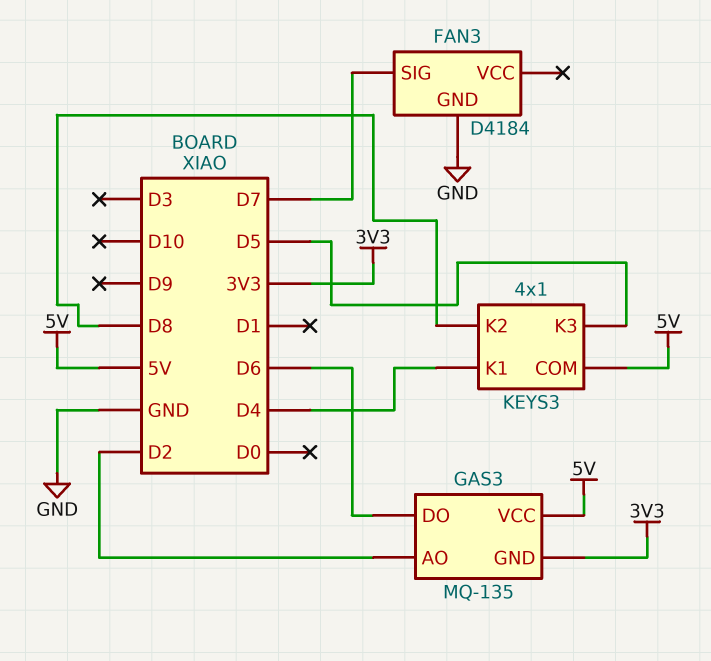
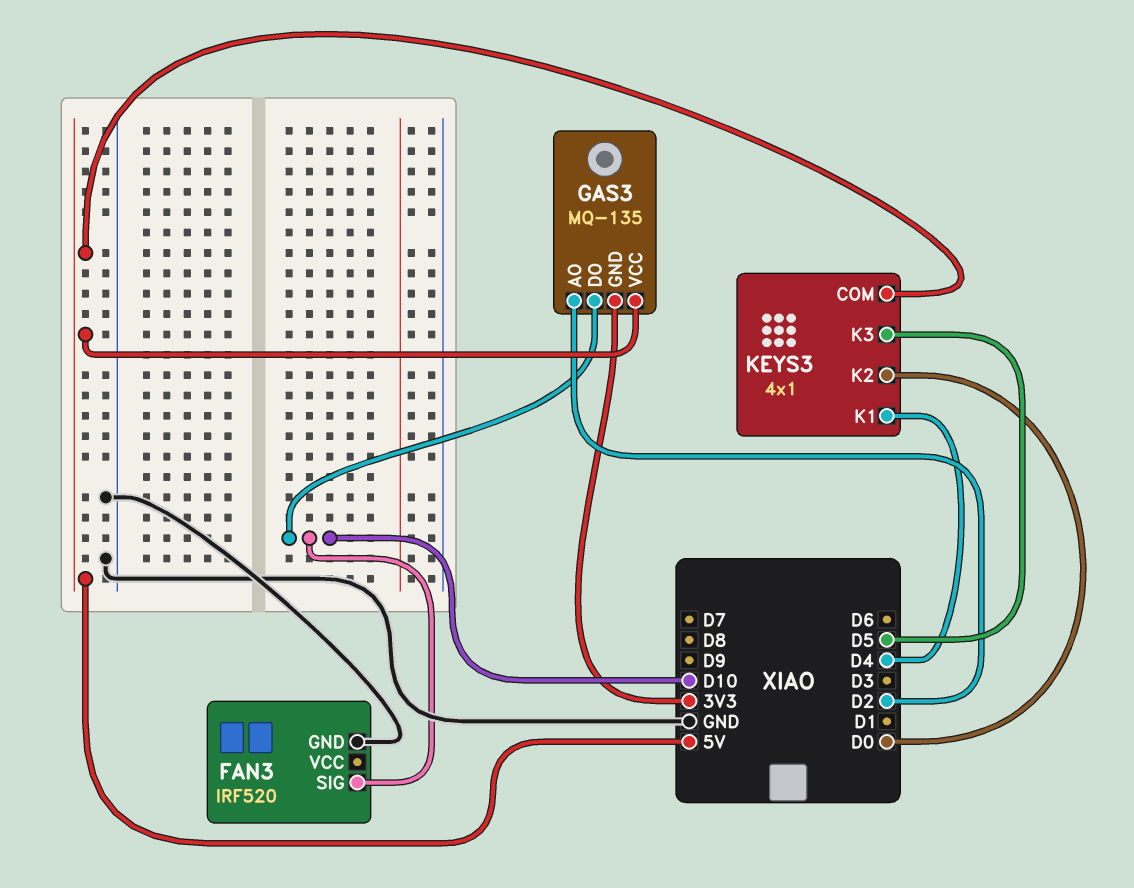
FAN3: D4184 -> IRF520
FAN3 pin SIG: D7 -> D10
GAS3 pin DO: D6 -> D10
KEYS3 pin K2: D8 -> D0

